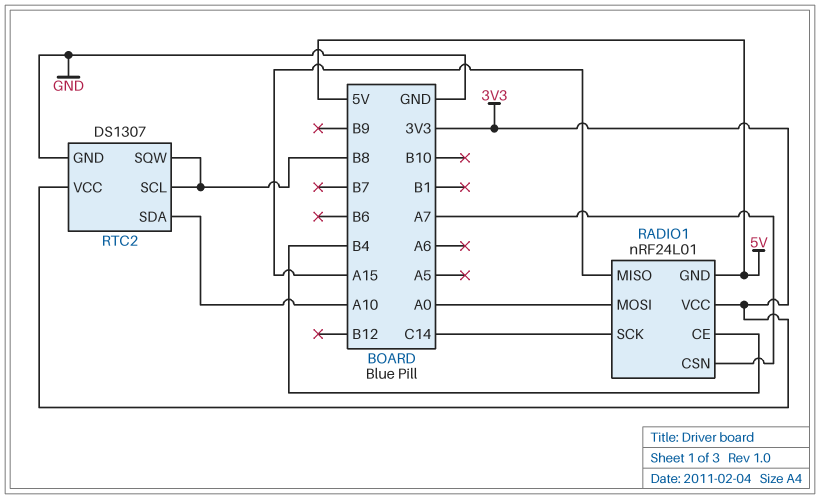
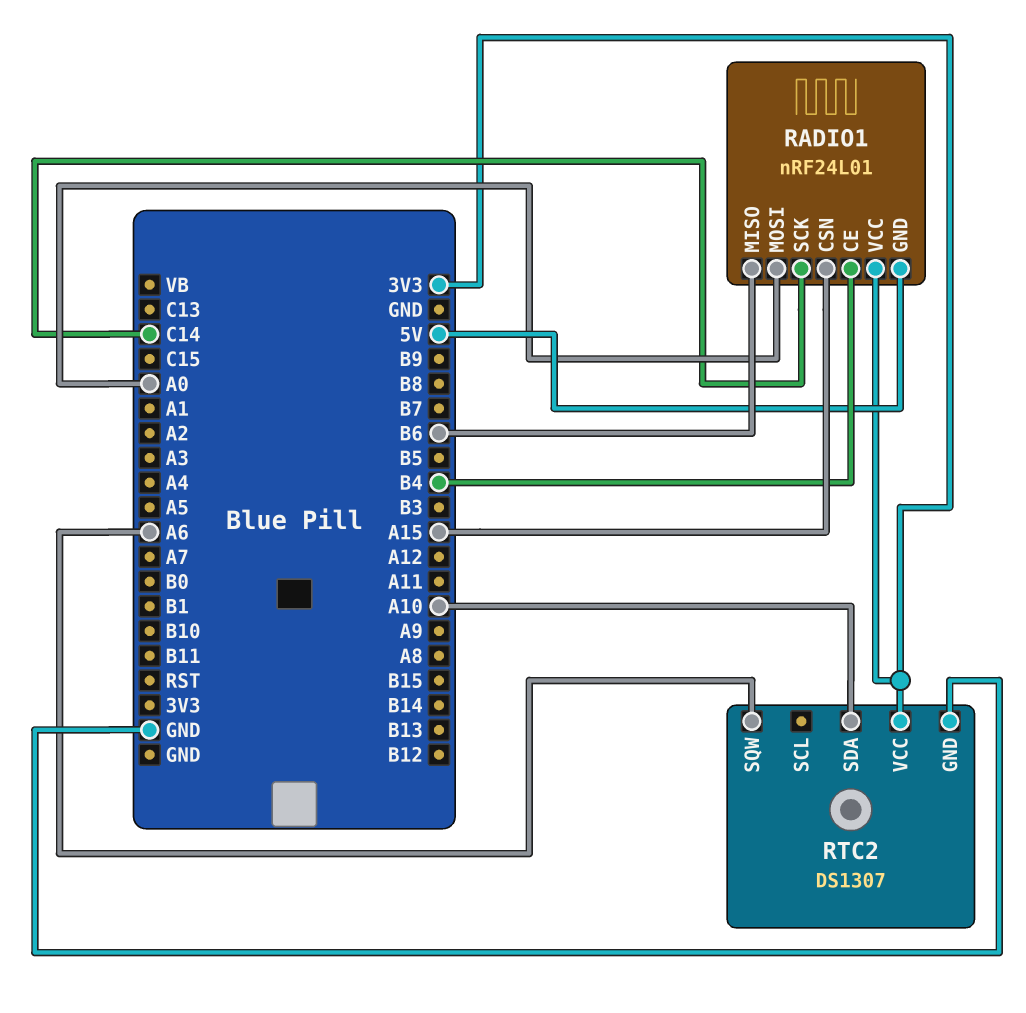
RADIO1 pin CSN: A7 -> A15
RADIO1 pin MISO: A15 -> B6
RTC2 pin SCL: B8 -> none
RTC2 pin SQW: B8 -> A6

